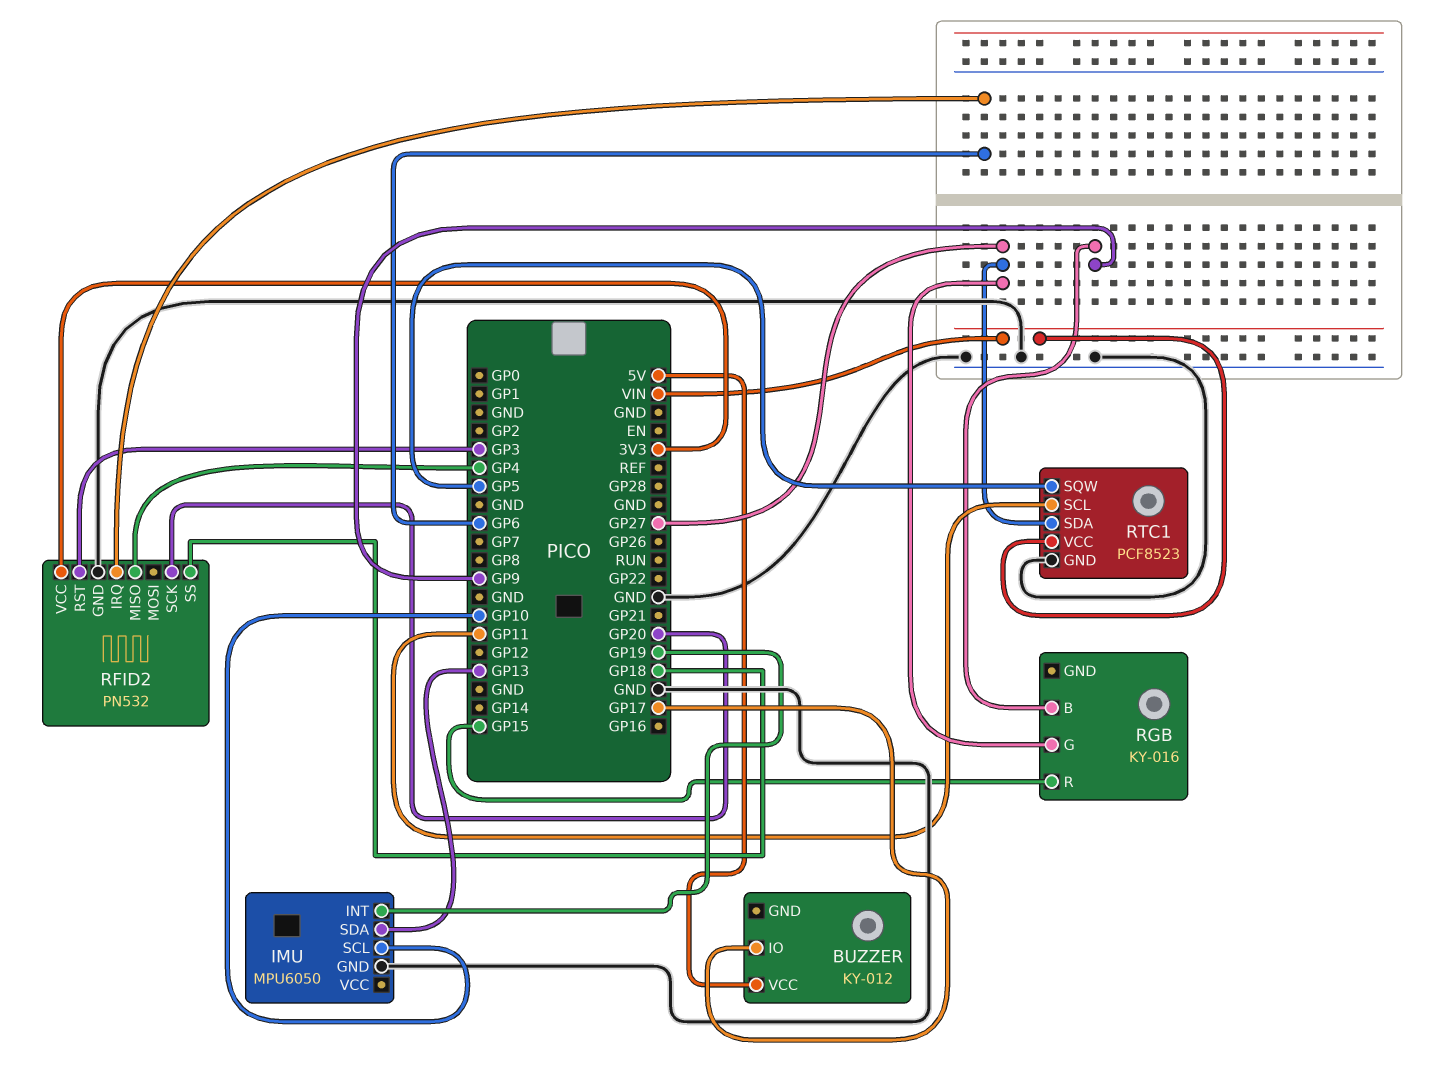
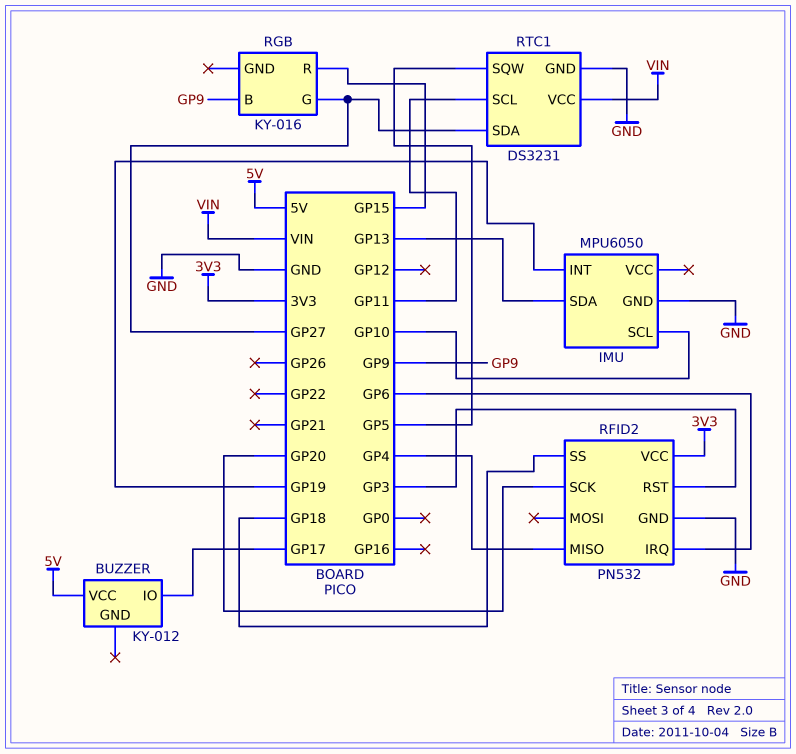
RTC1: PCF8523 -> DS3231

